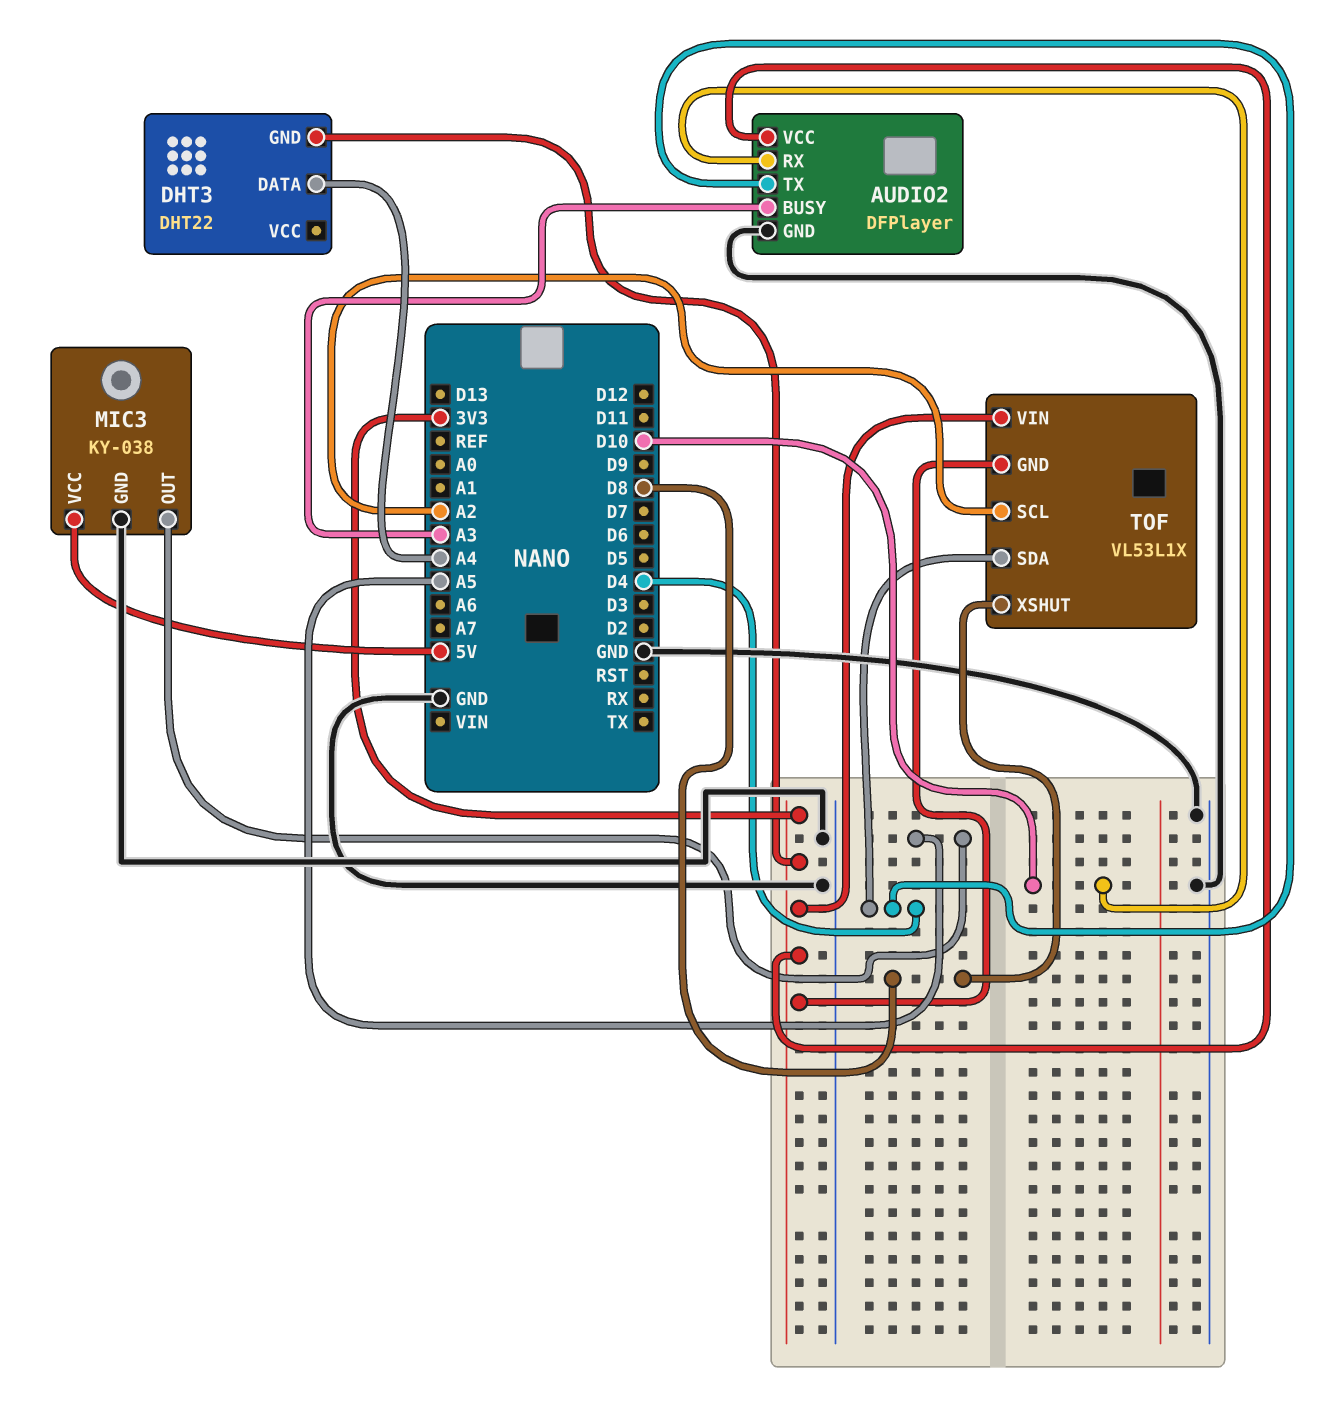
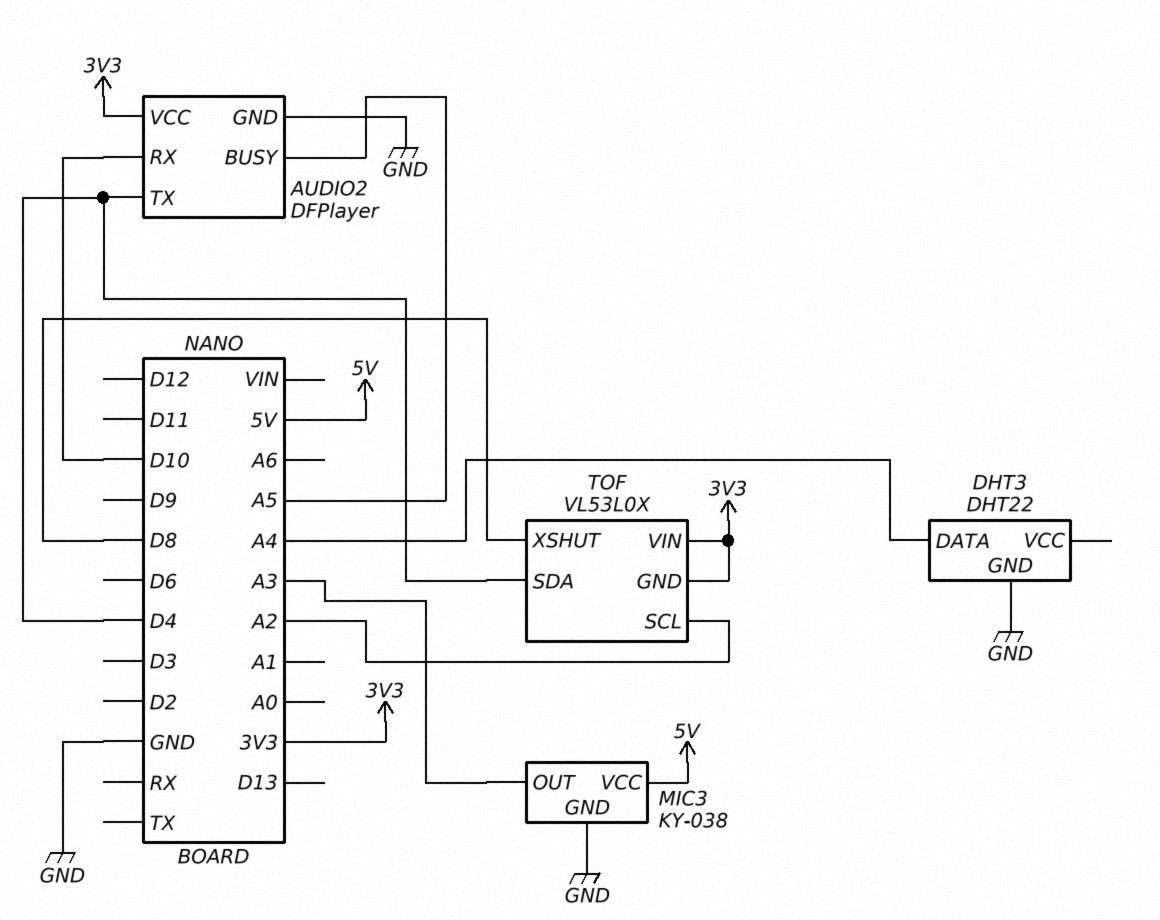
AUDIO2 pin BUSY: A3 -> A5
DHT3 pin GND: 3V3 -> GND
MIC3 pin OUT: A5 -> A3
TOF: VL53L1X -> VL53L0X

